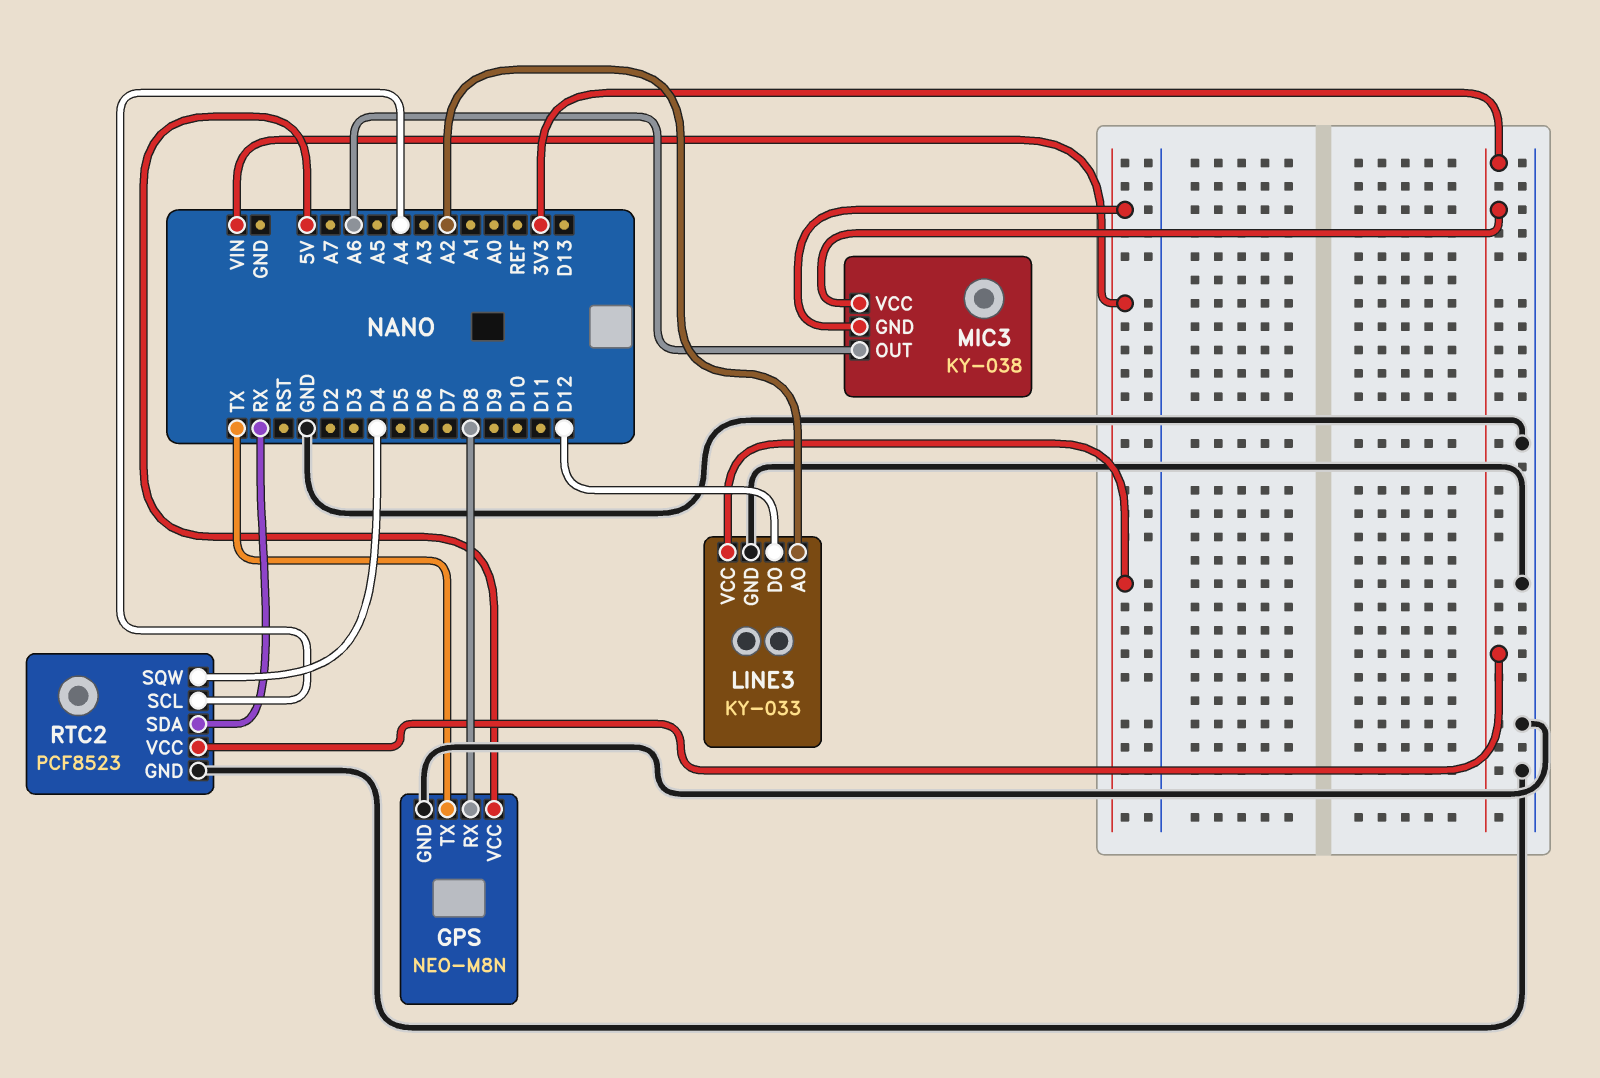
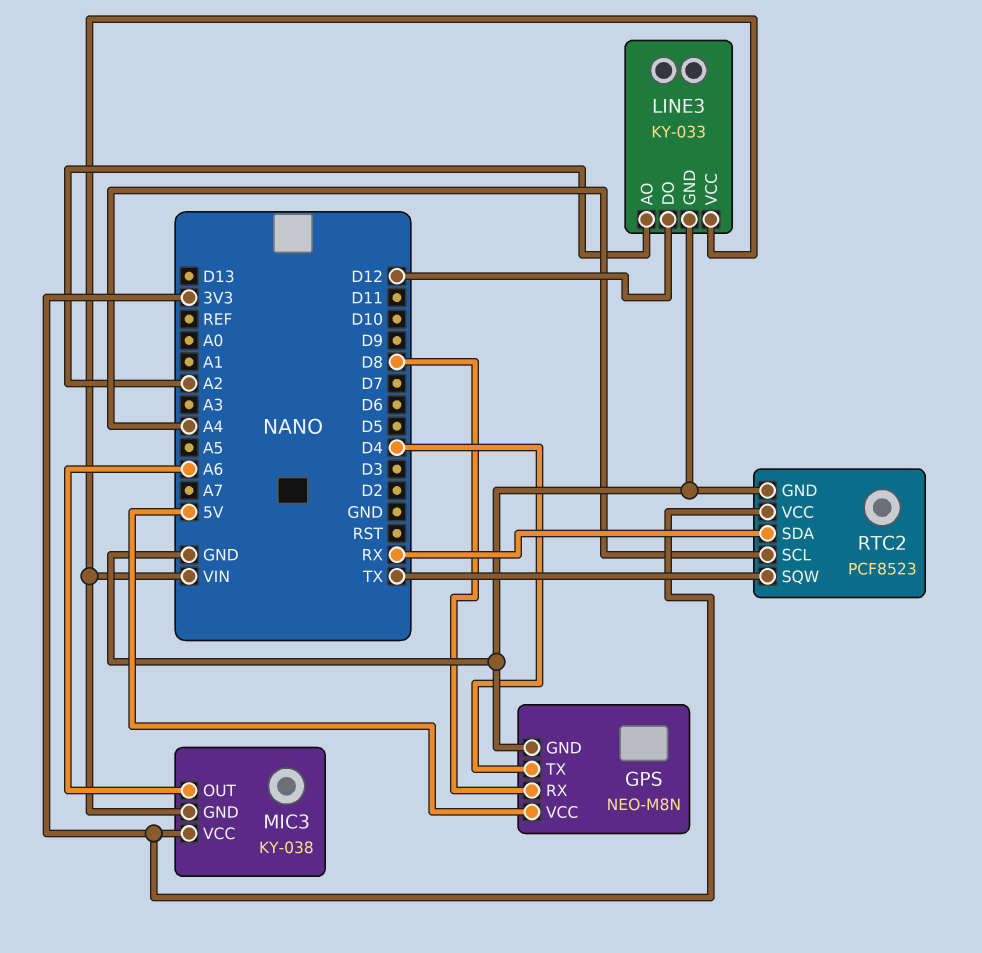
GPS pin TX: TX -> D4
RTC2 pin SQW: D4 -> TX

